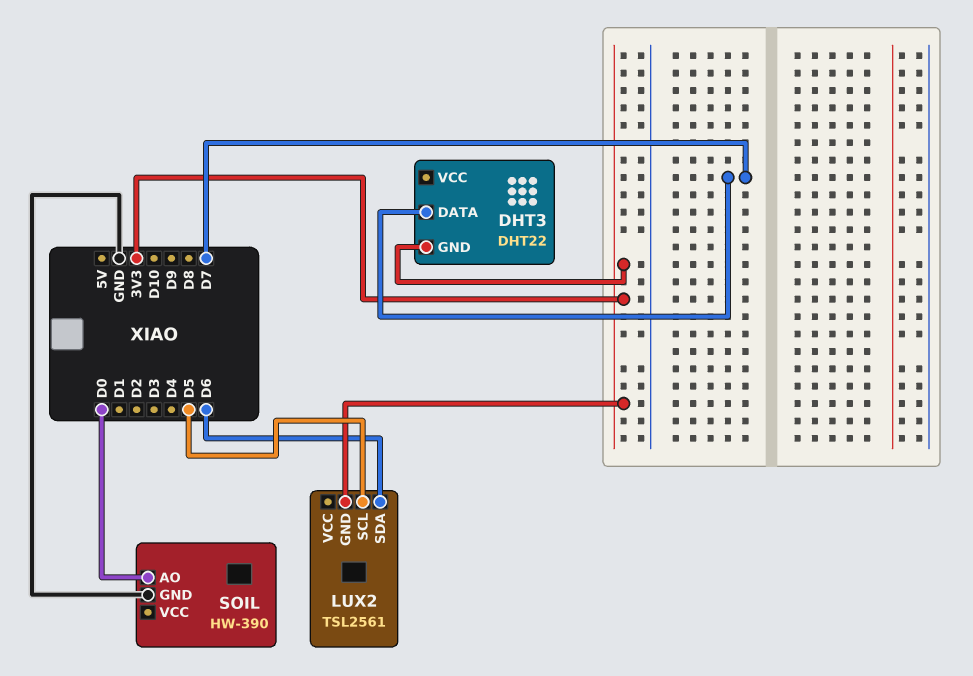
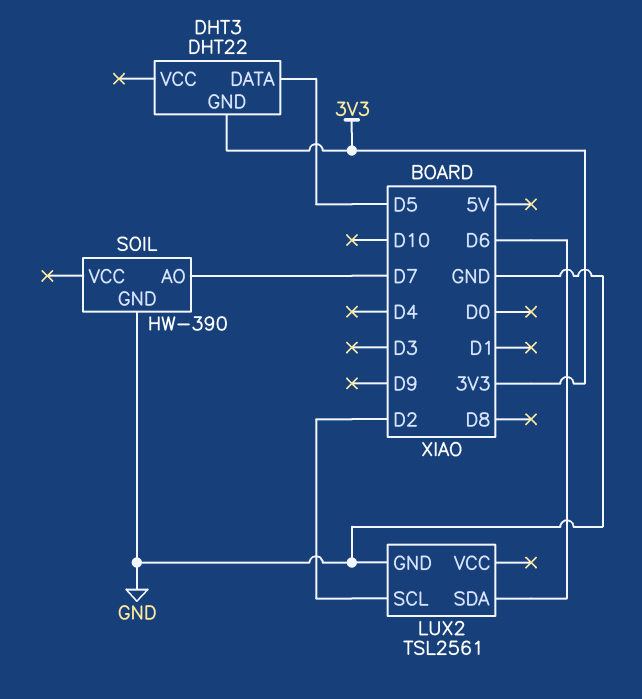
DHT3 pin DATA: D7 -> D5
LUX2 pin GND: 3V3 -> GND
LUX2 pin SCL: D5 -> D2
SOIL pin AO: D0 -> D7

